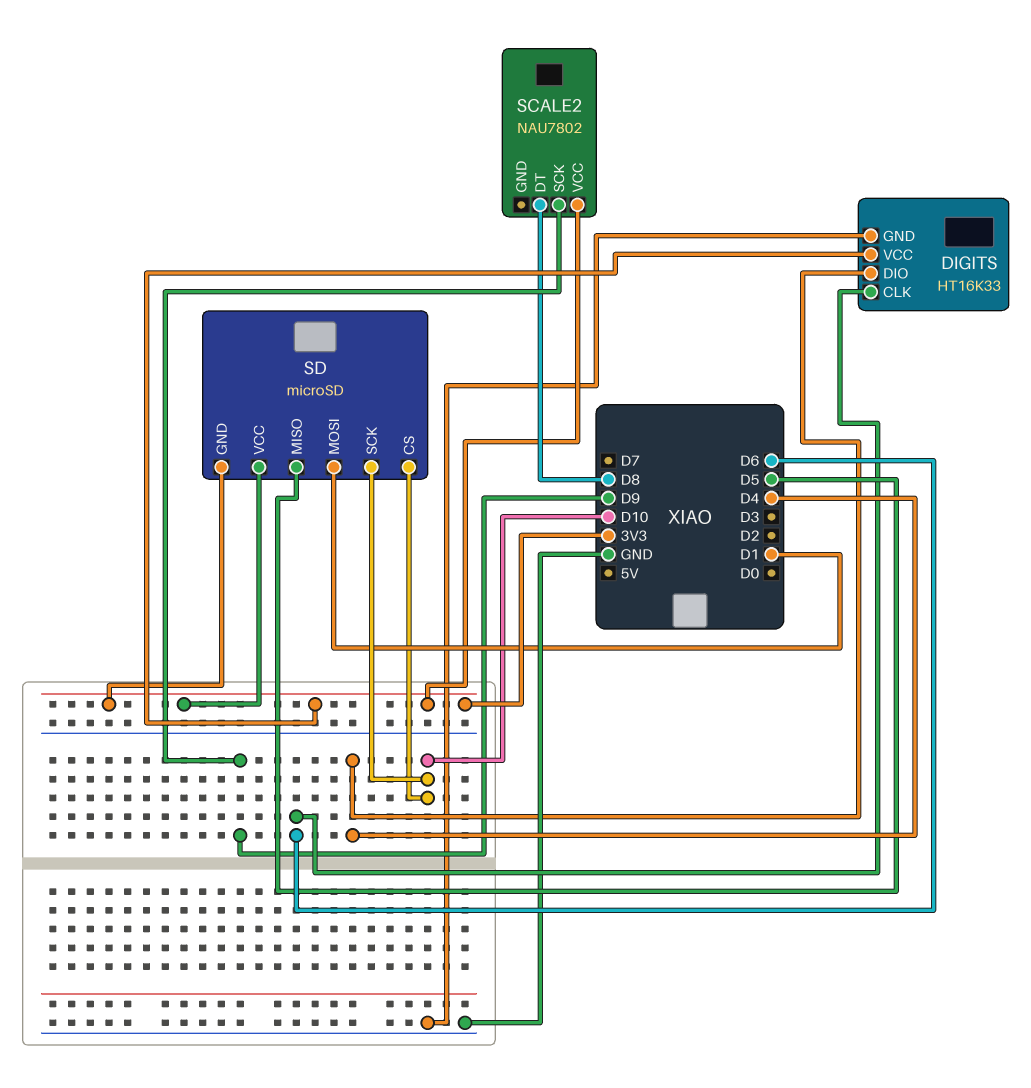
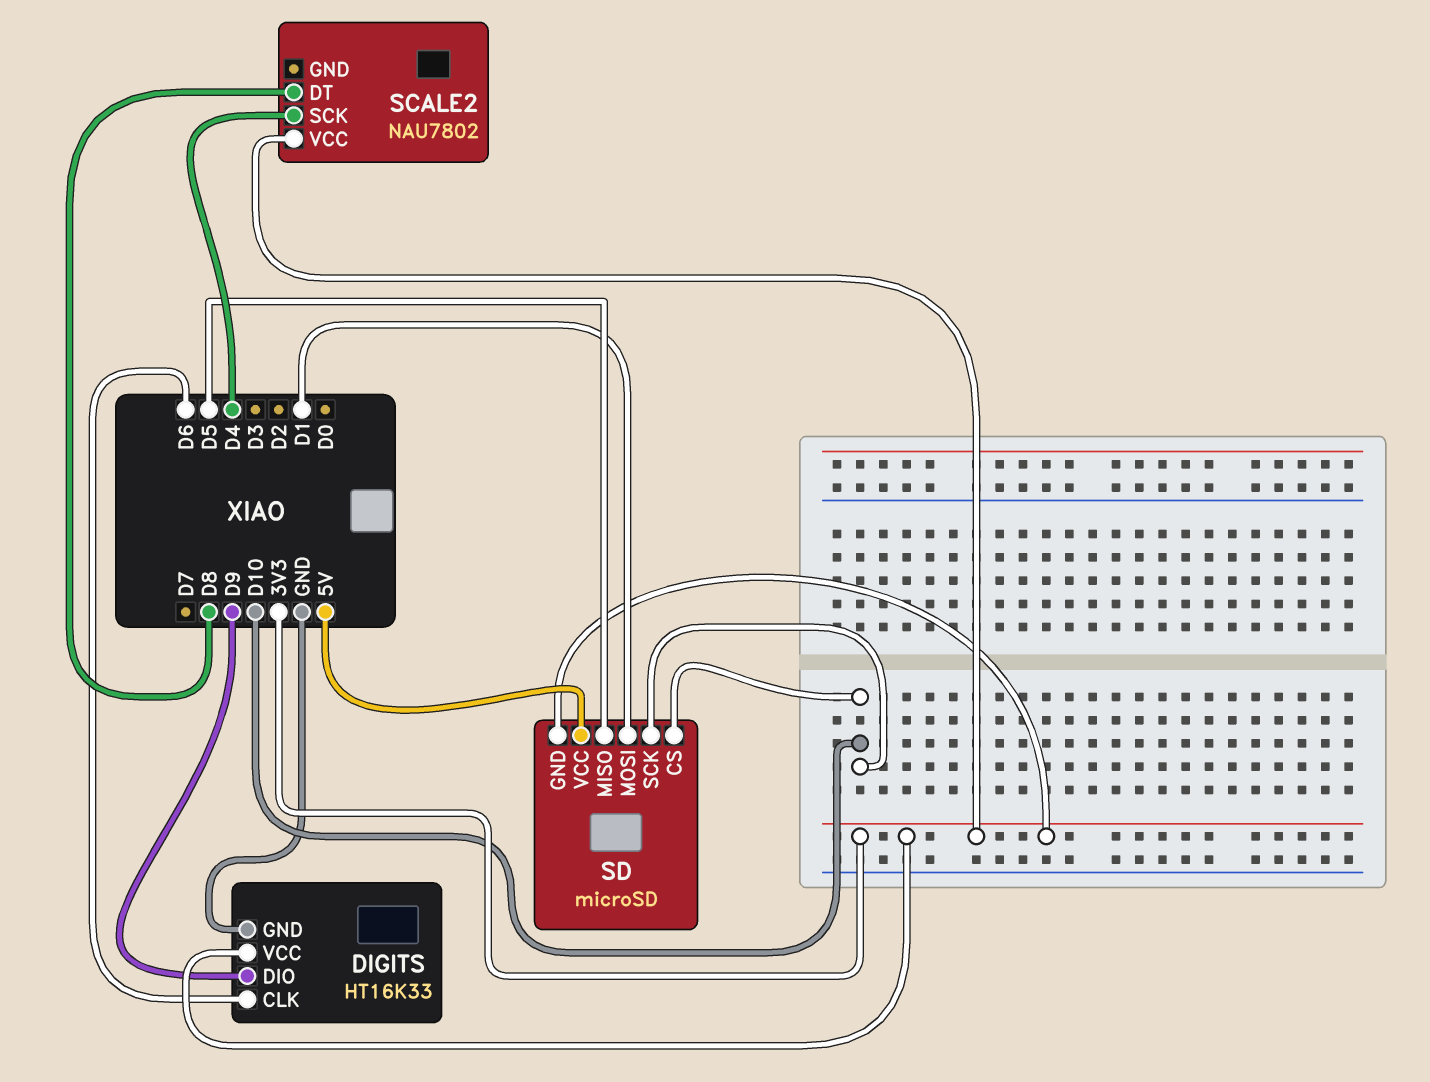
DIGITS pin DIO: D4 -> D9
SCALE2 pin SCK: D9 -> D4
SD pin VCC: 3V3 -> 5V

